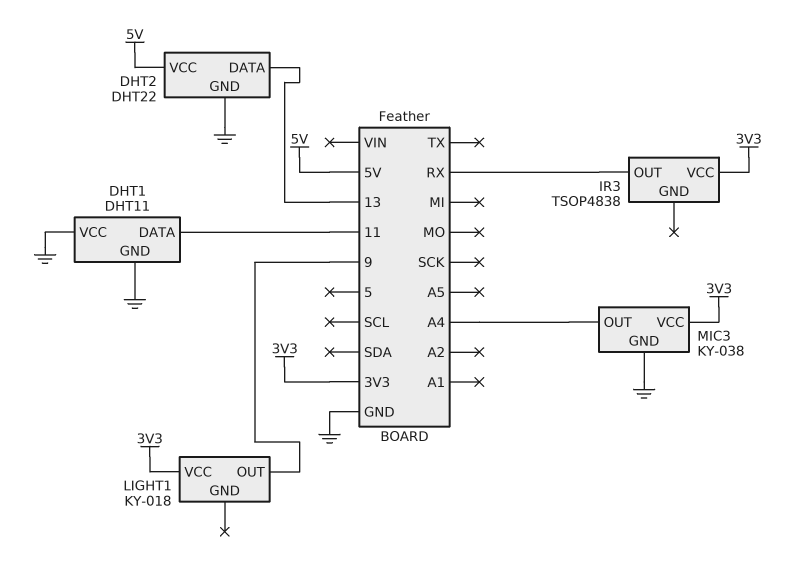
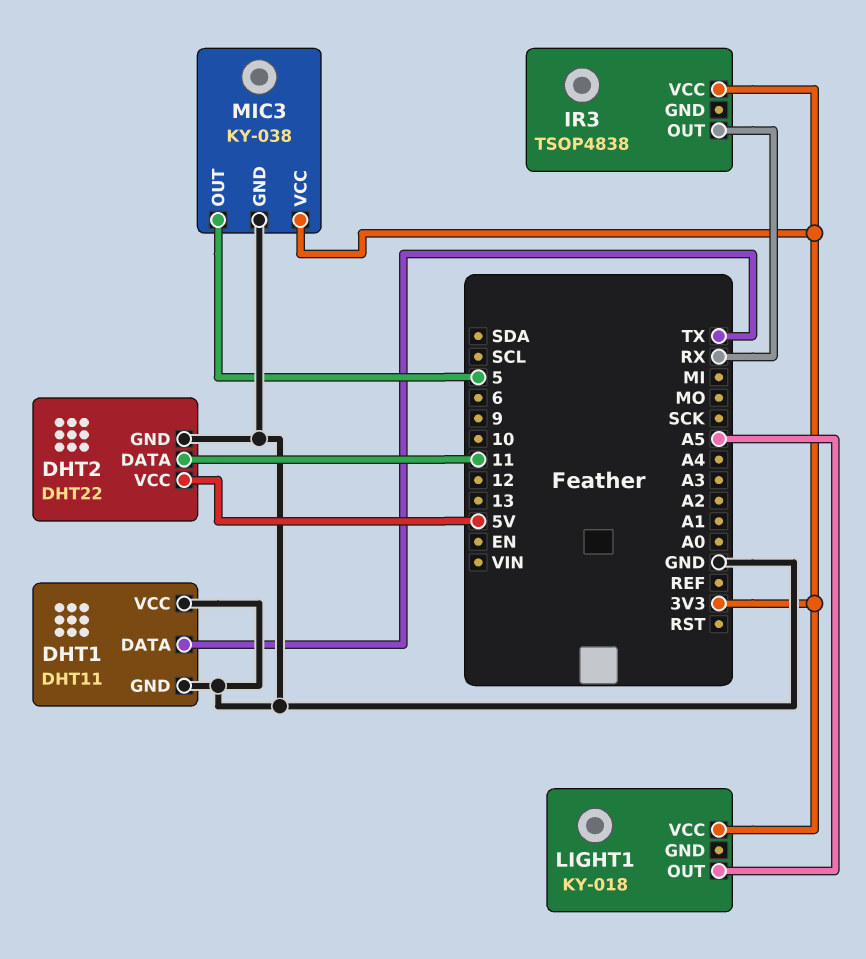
DHT1 pin DATA: 11 -> TX
DHT2 pin DATA: 13 -> 11
LIGHT1 pin OUT: 9 -> A5
MIC3 pin OUT: A4 -> 5

